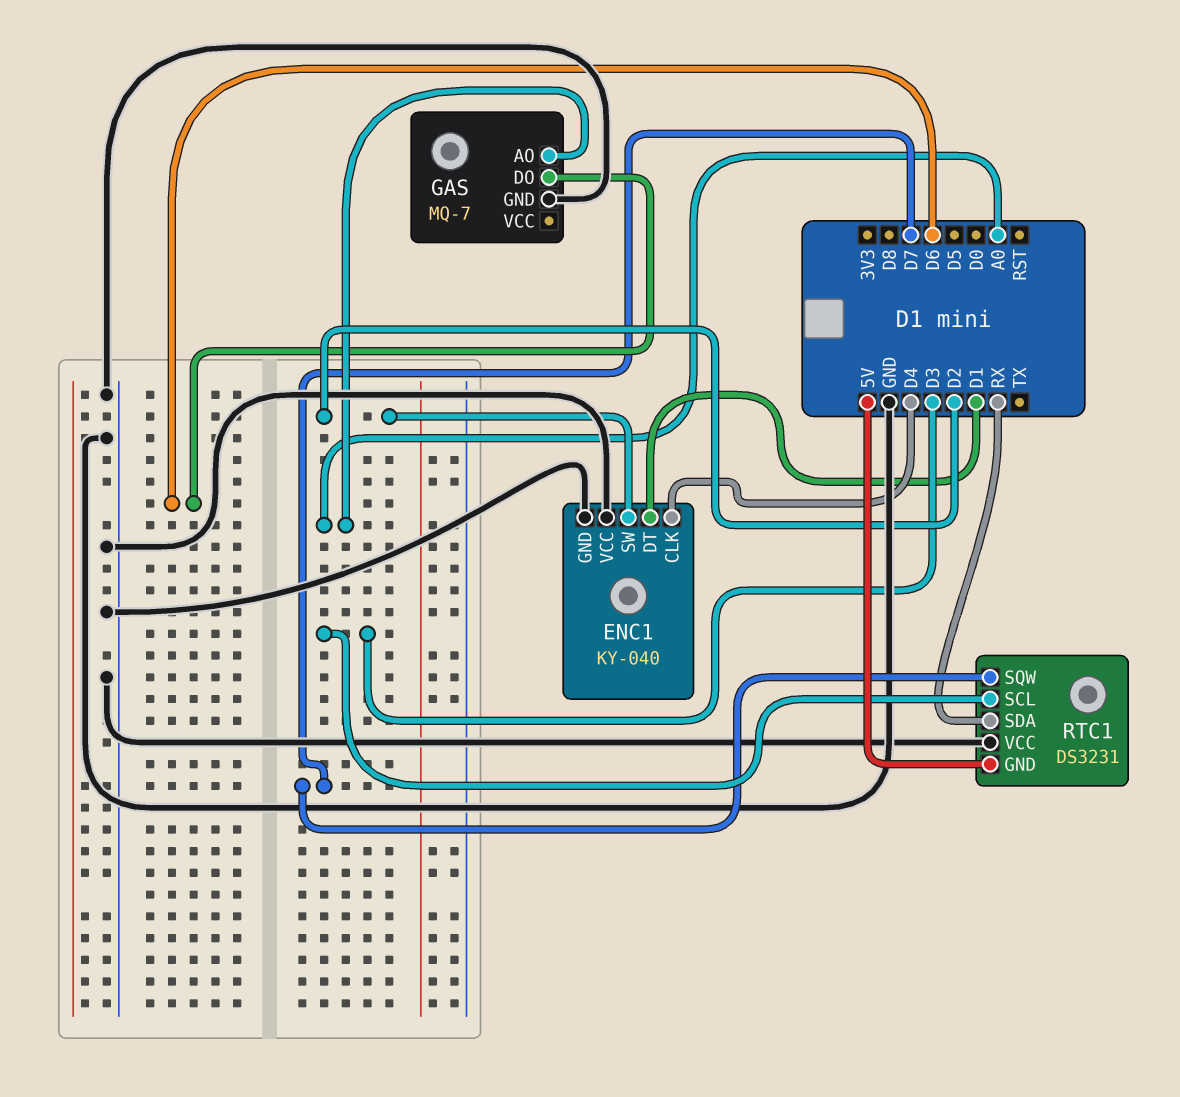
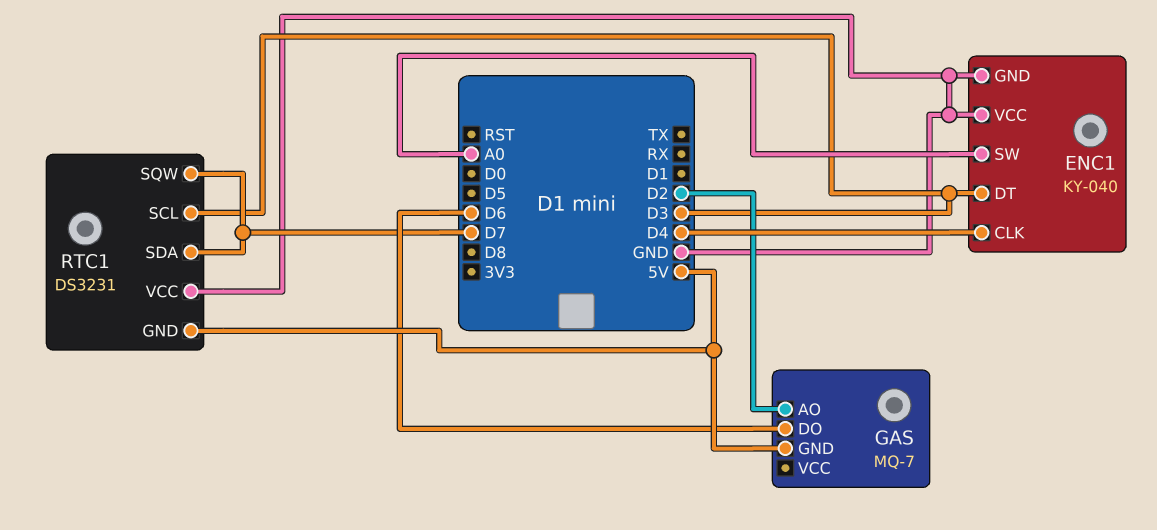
ENC1 pin DT: D1 -> D3
ENC1 pin SW: D2 -> A0
GAS pin AO: A0 -> D2
GAS pin GND: GND -> 5V
RTC1 pin SDA: RX -> D7

